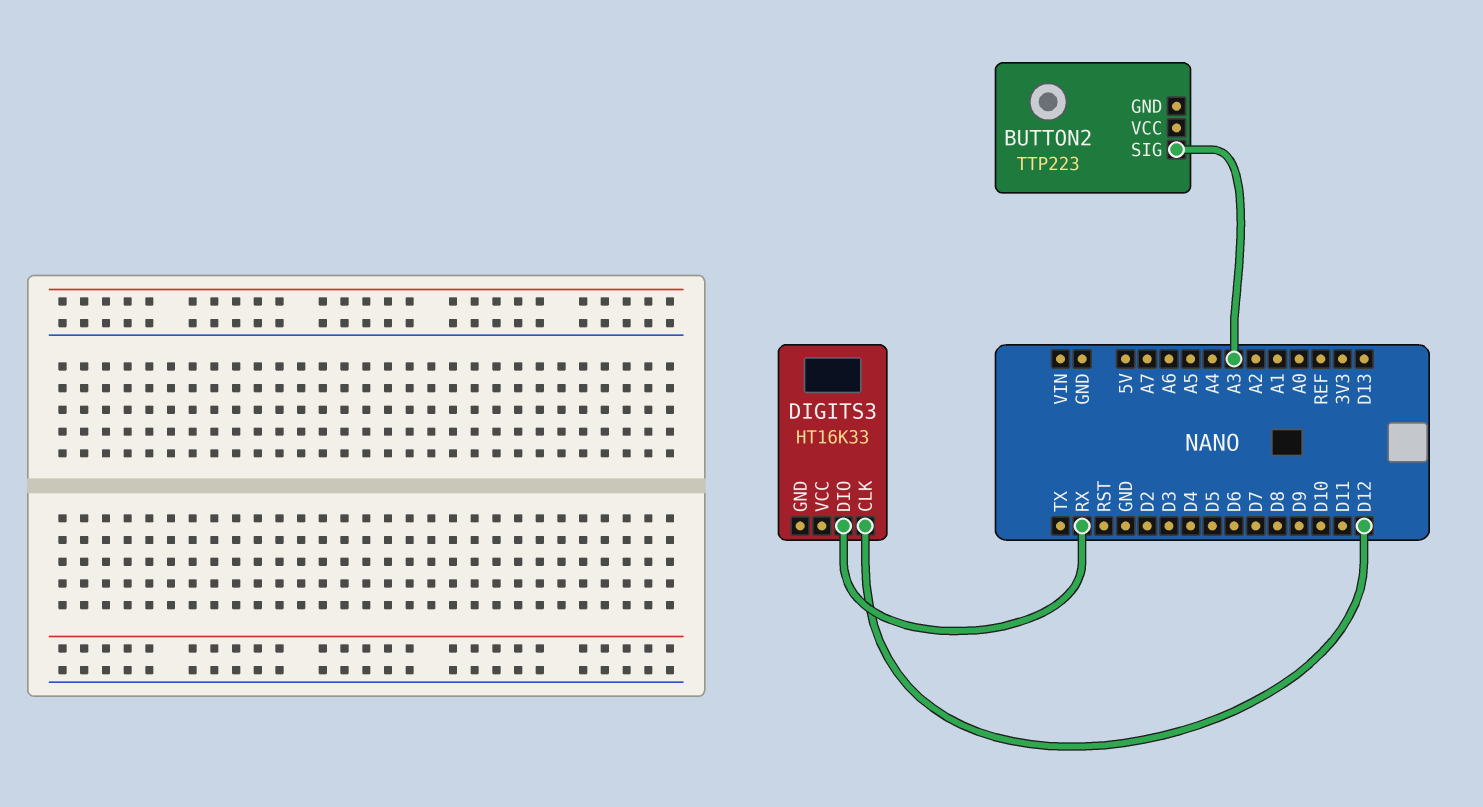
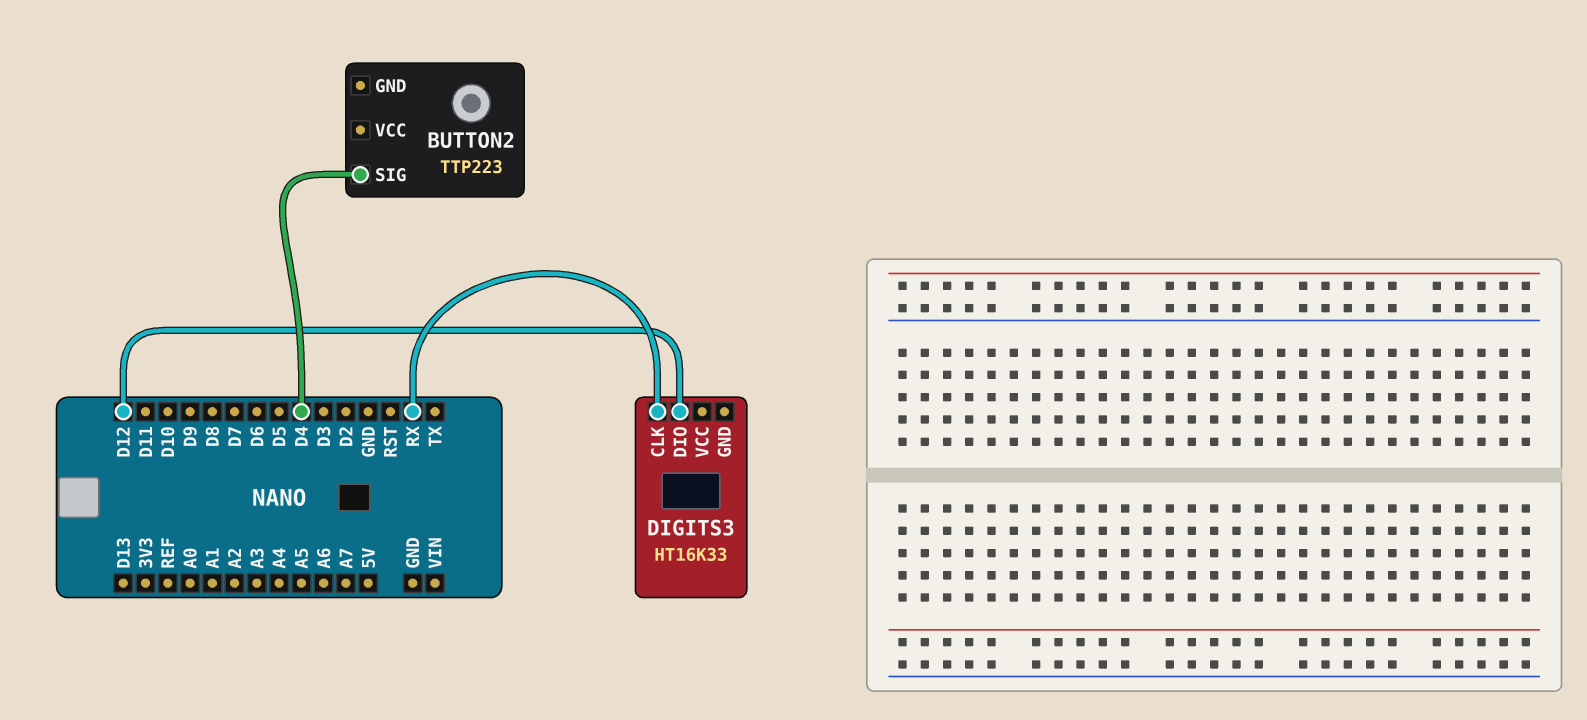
BUTTON2 pin SIG: A3 -> D4
DIGITS3 pin CLK: D12 -> RX
DIGITS3 pin DIO: RX -> D12

